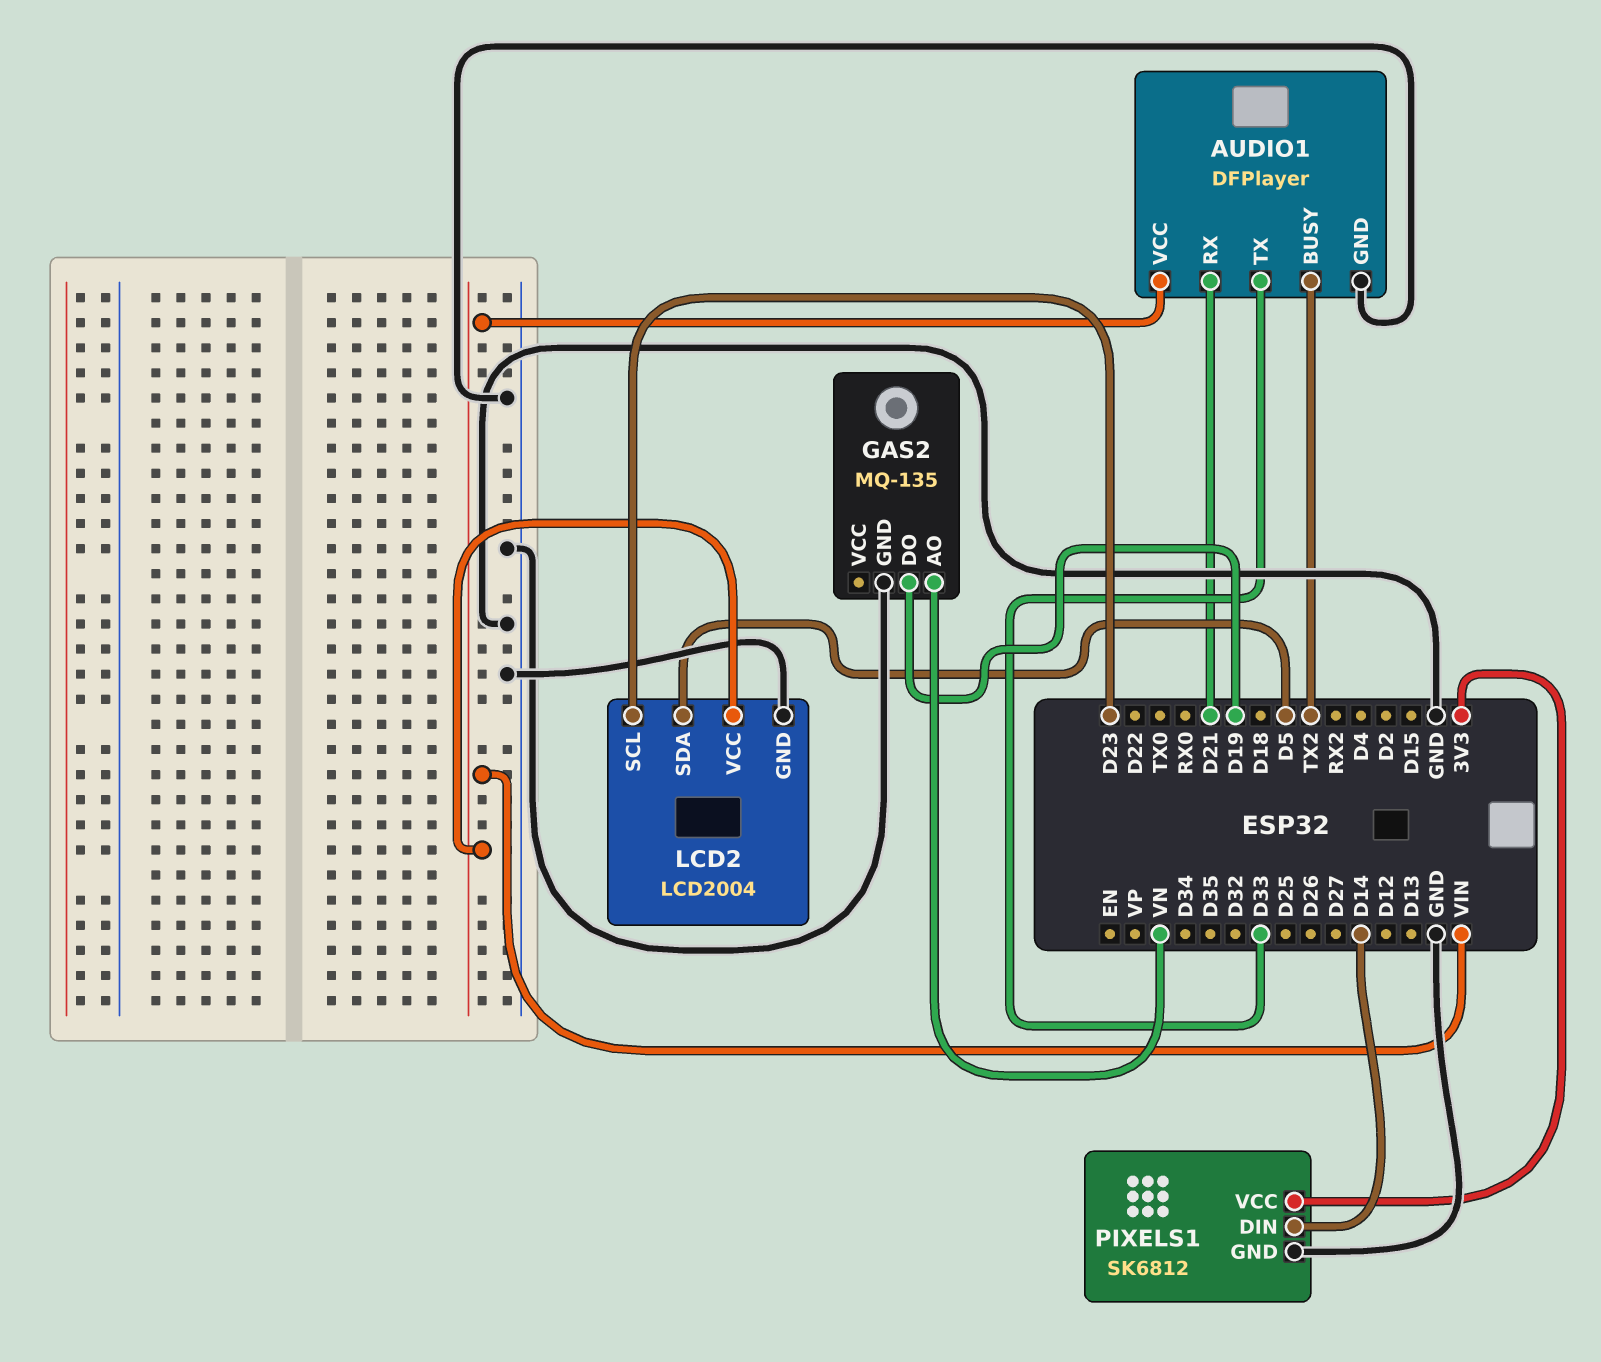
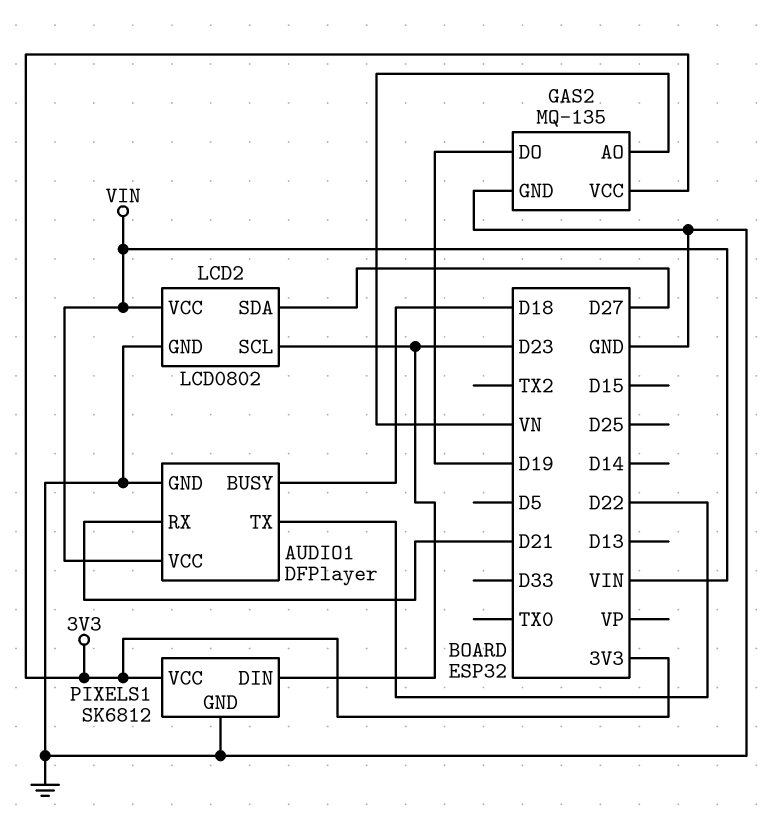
AUDIO1 pin BUSY: TX2 -> D18
AUDIO1 pin TX: D33 -> D22
GAS2 pin VCC: none -> 3V3
LCD2: LCD2004 -> LCD0802
LCD2 pin SDA: D5 -> D27
PIXELS1 pin DIN: D14 -> D23

